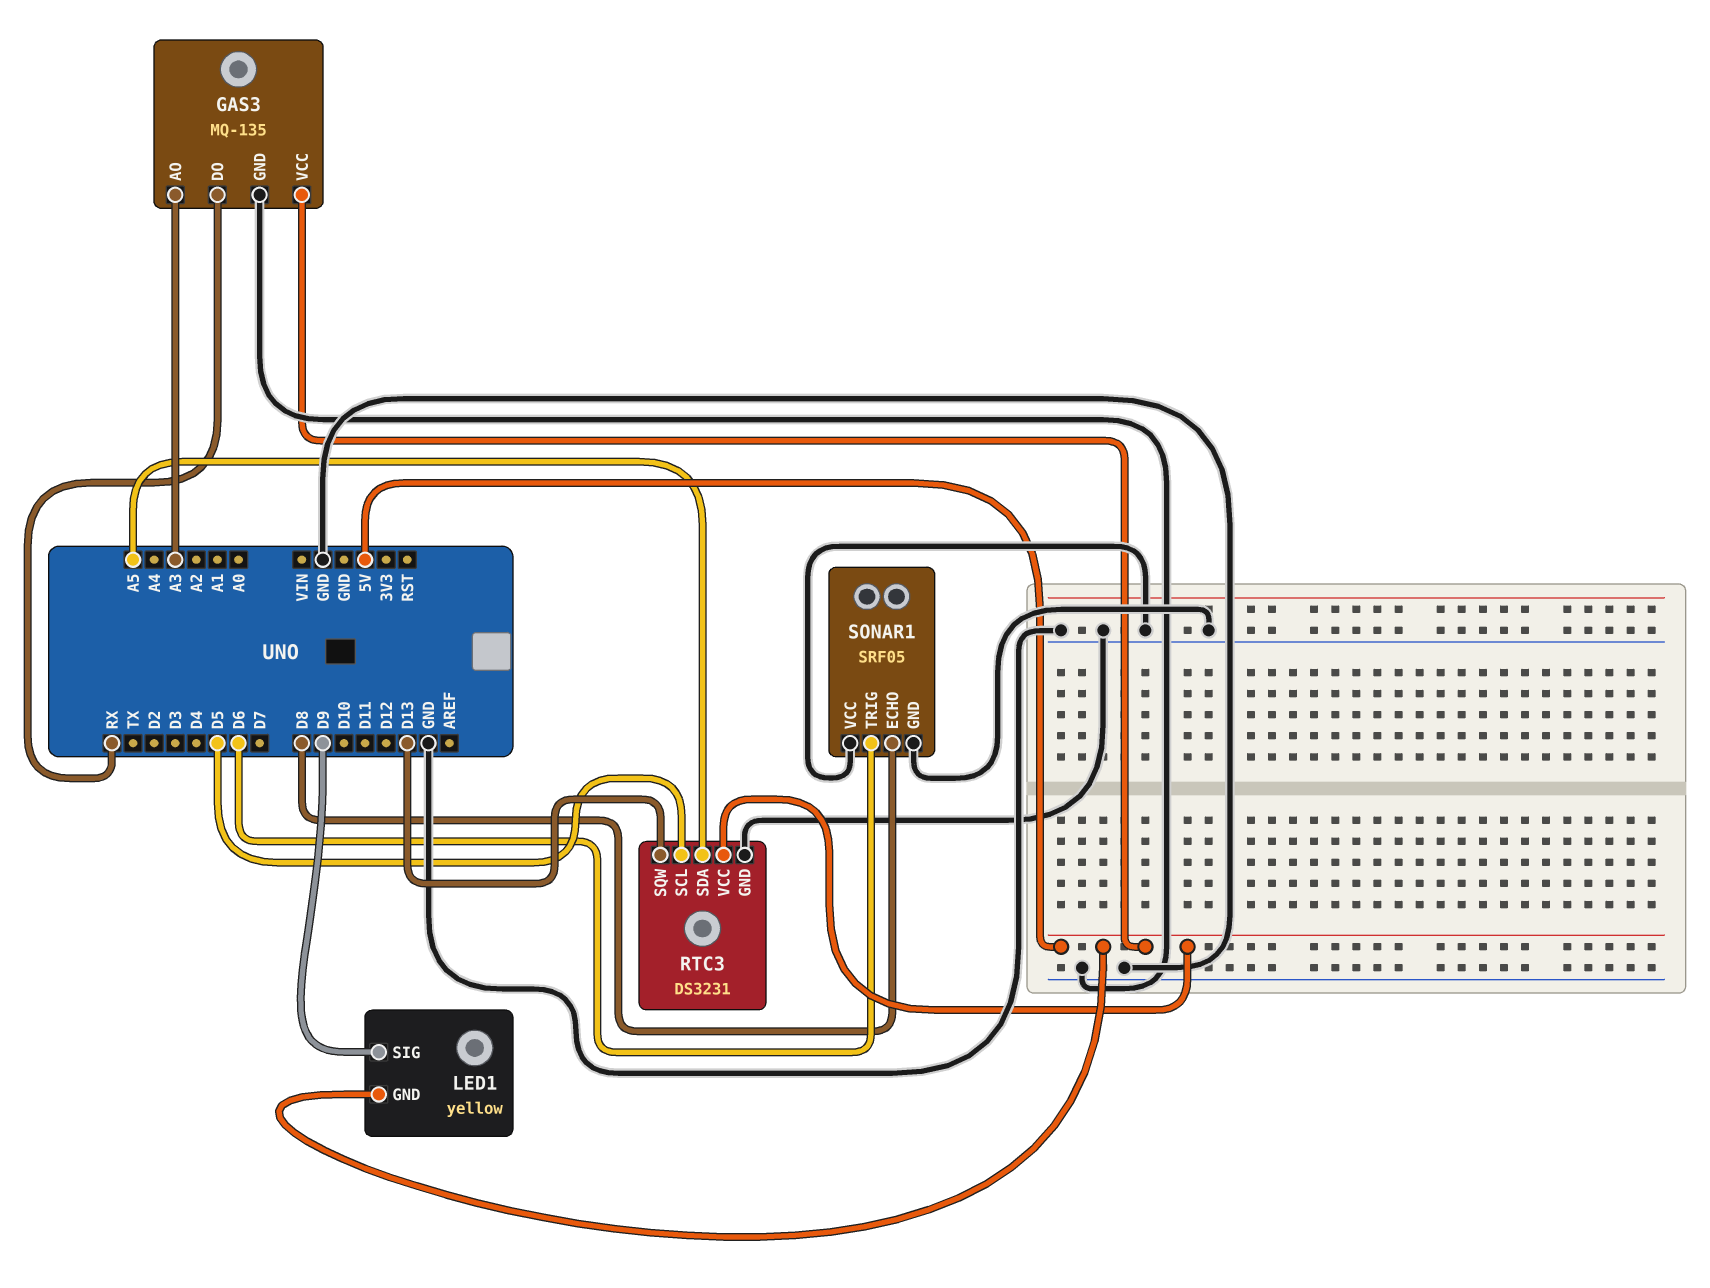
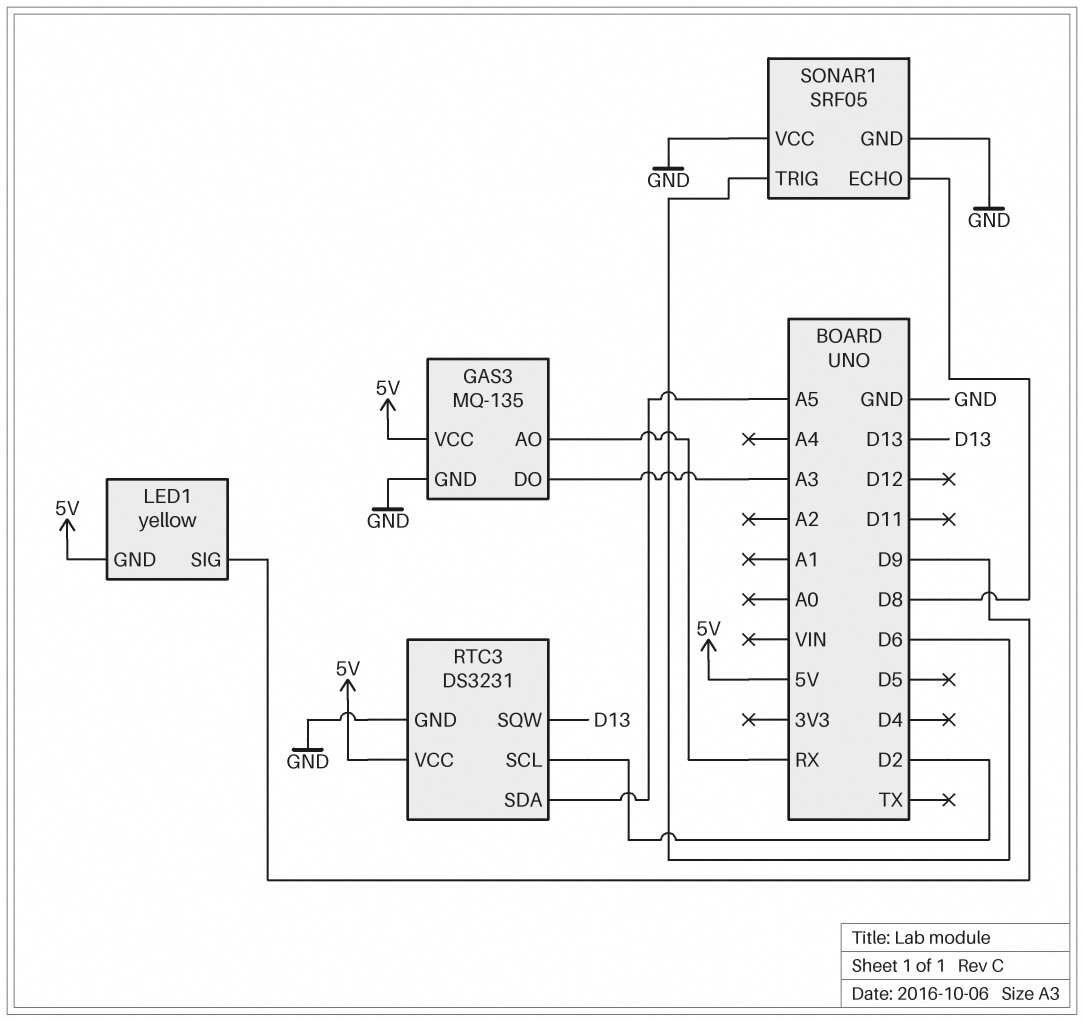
GAS3 pin AO: A3 -> RX
GAS3 pin DO: RX -> A3
RTC3 pin SCL: D5 -> D2

